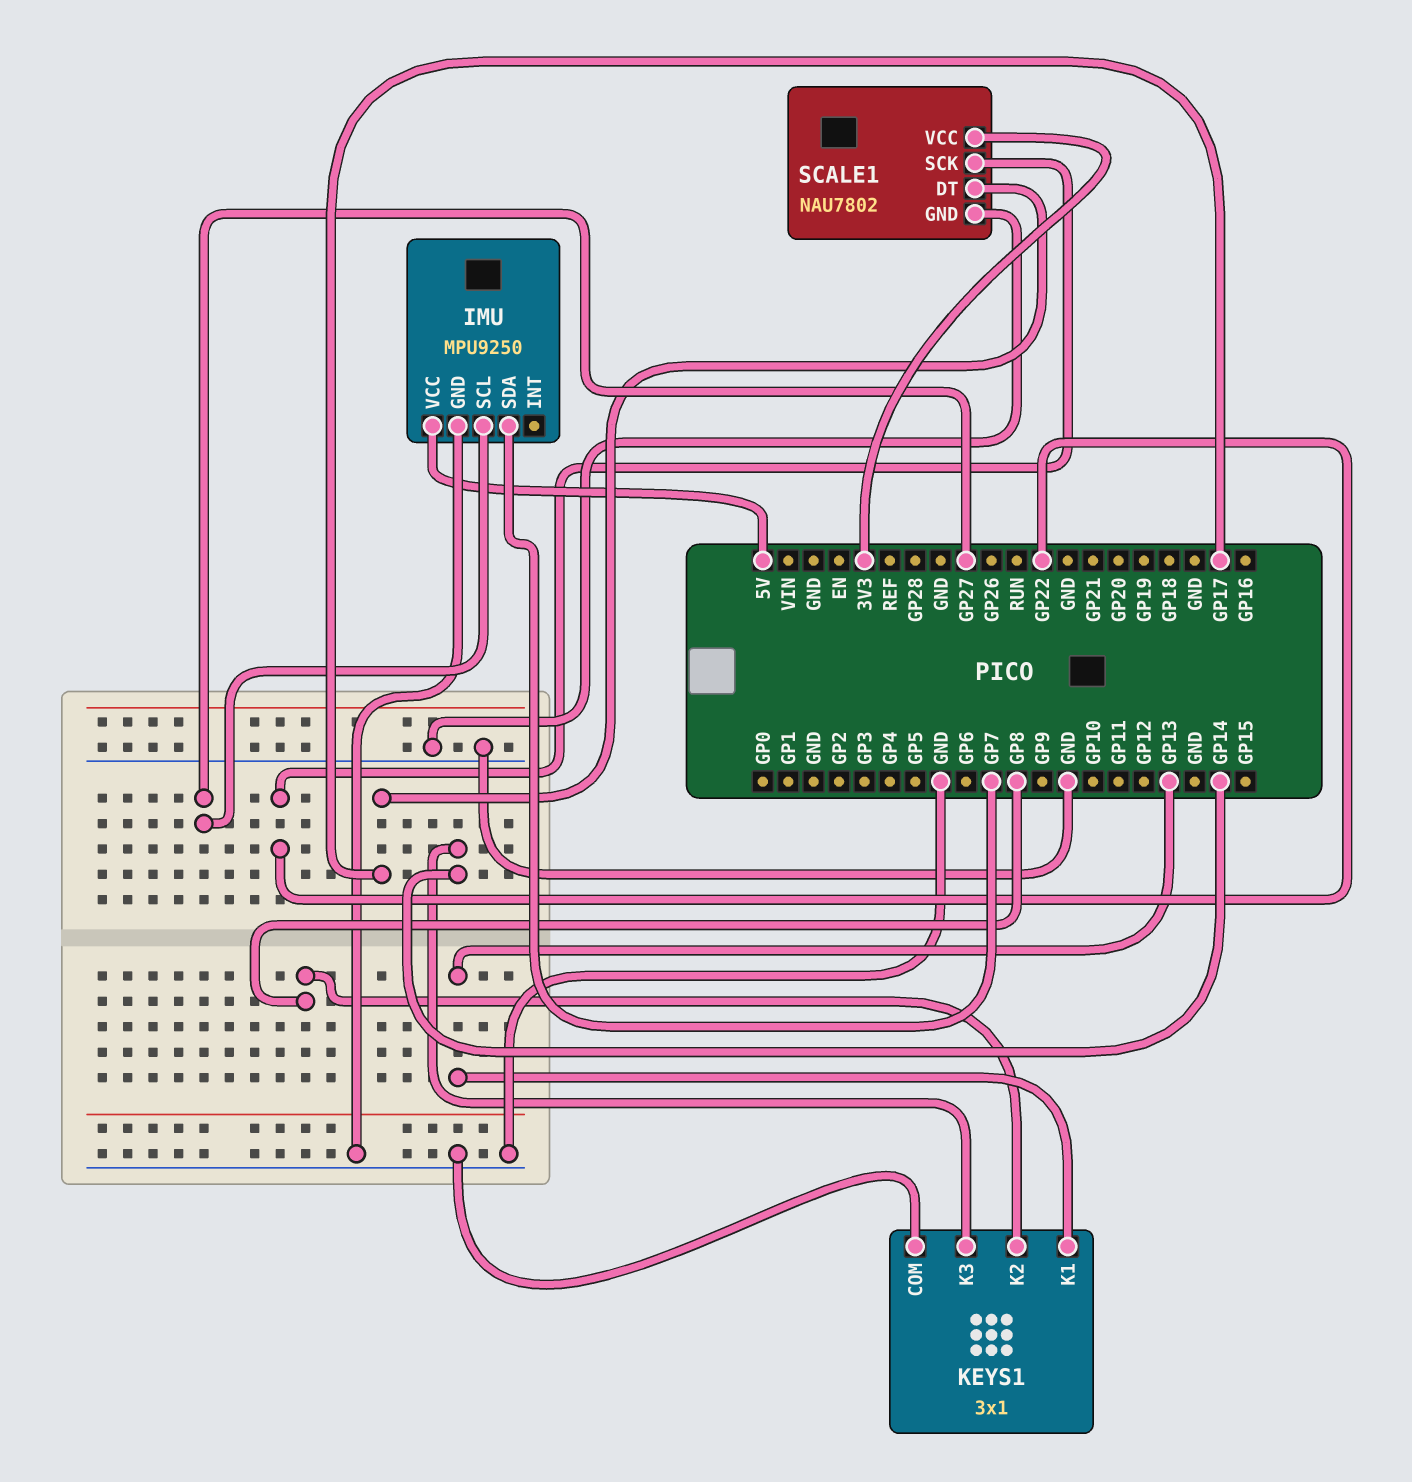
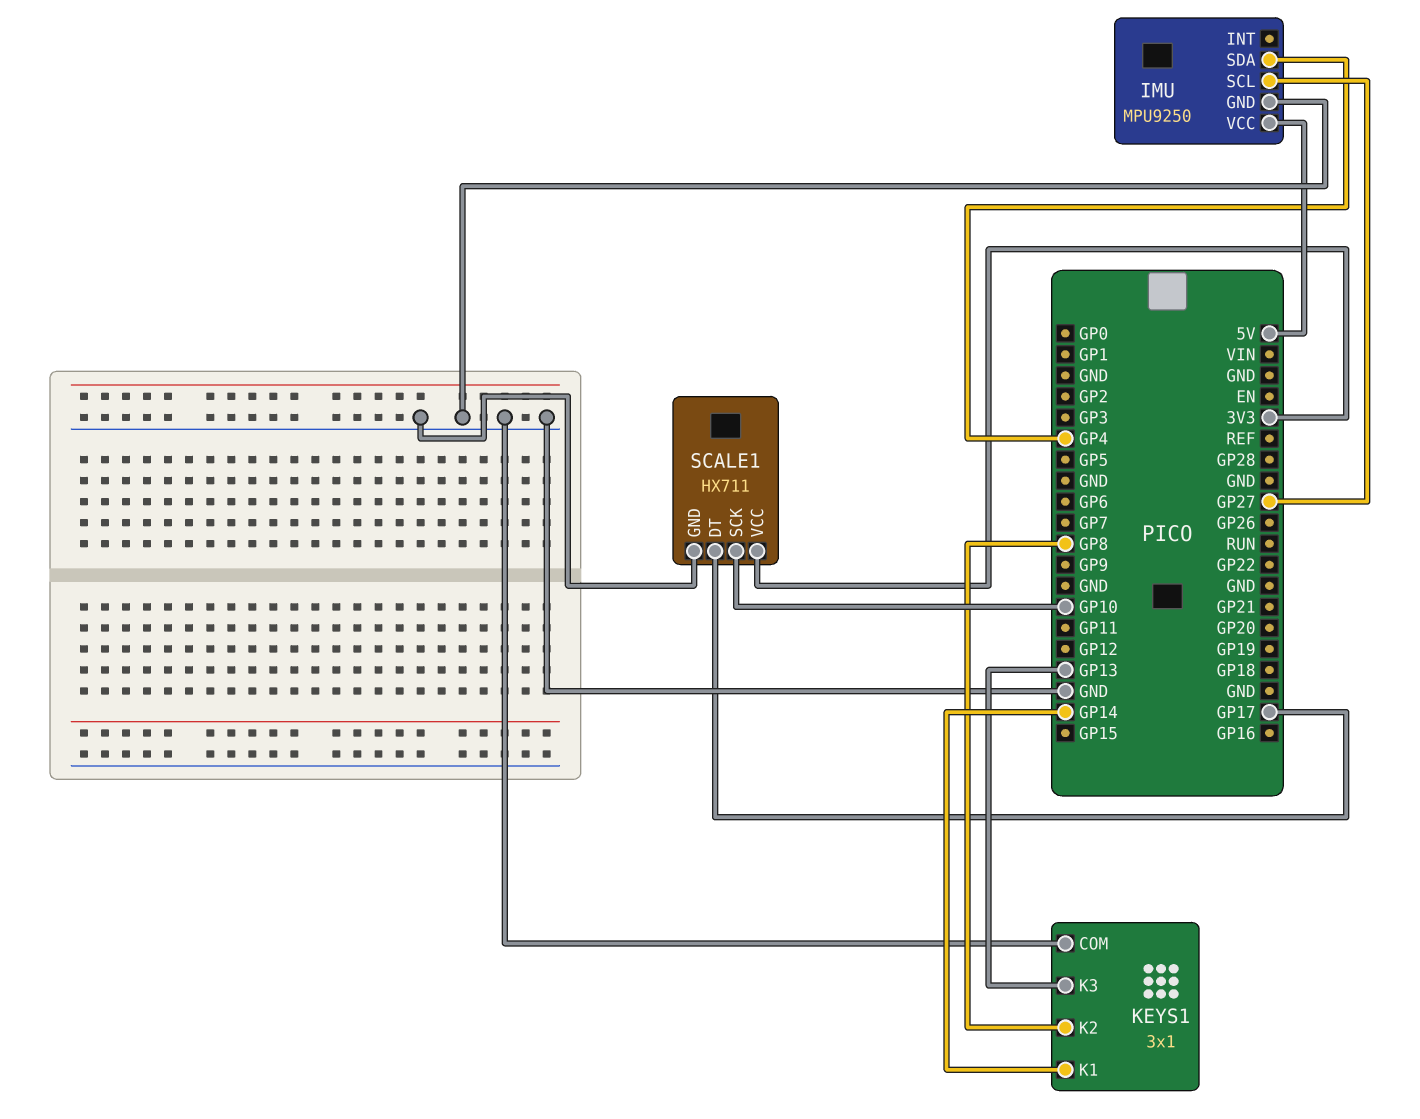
IMU pin SDA: GP7 -> GP4
KEYS1 pin K1: GP13 -> GP14
KEYS1 pin K3: GP14 -> GP13
SCALE1: NAU7802 -> HX711
SCALE1 pin SCK: GP22 -> GP10

